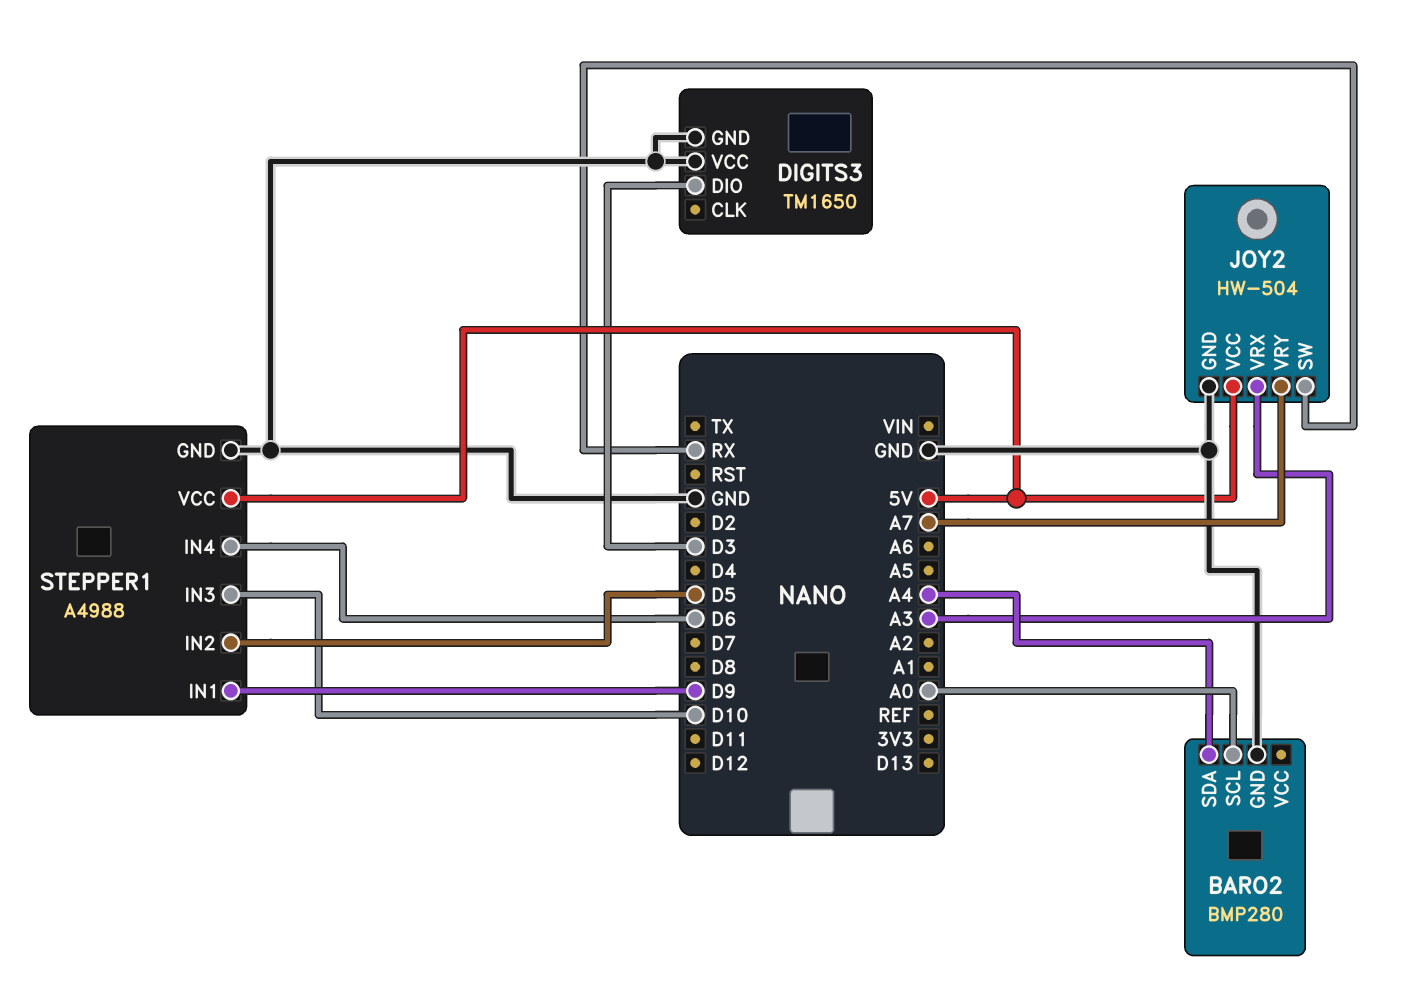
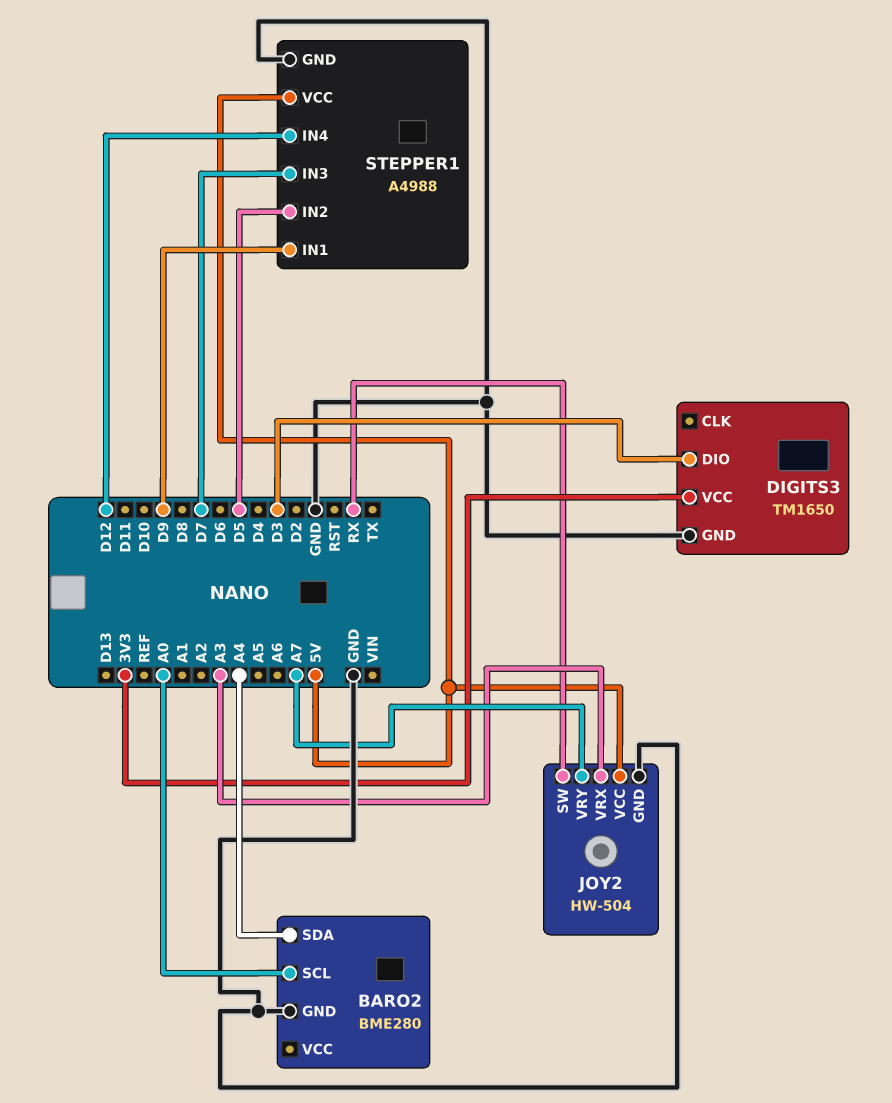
BARO2: BMP280 -> BME280
DIGITS3 pin VCC: GND -> 3V3
STEPPER1 pin IN3: D10 -> D7
STEPPER1 pin IN4: D6 -> D12

